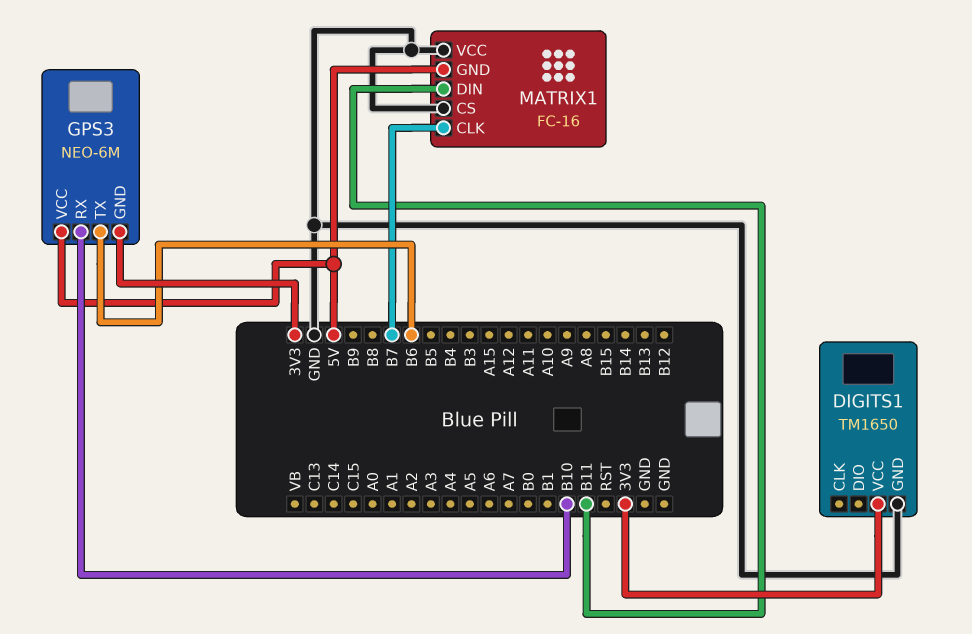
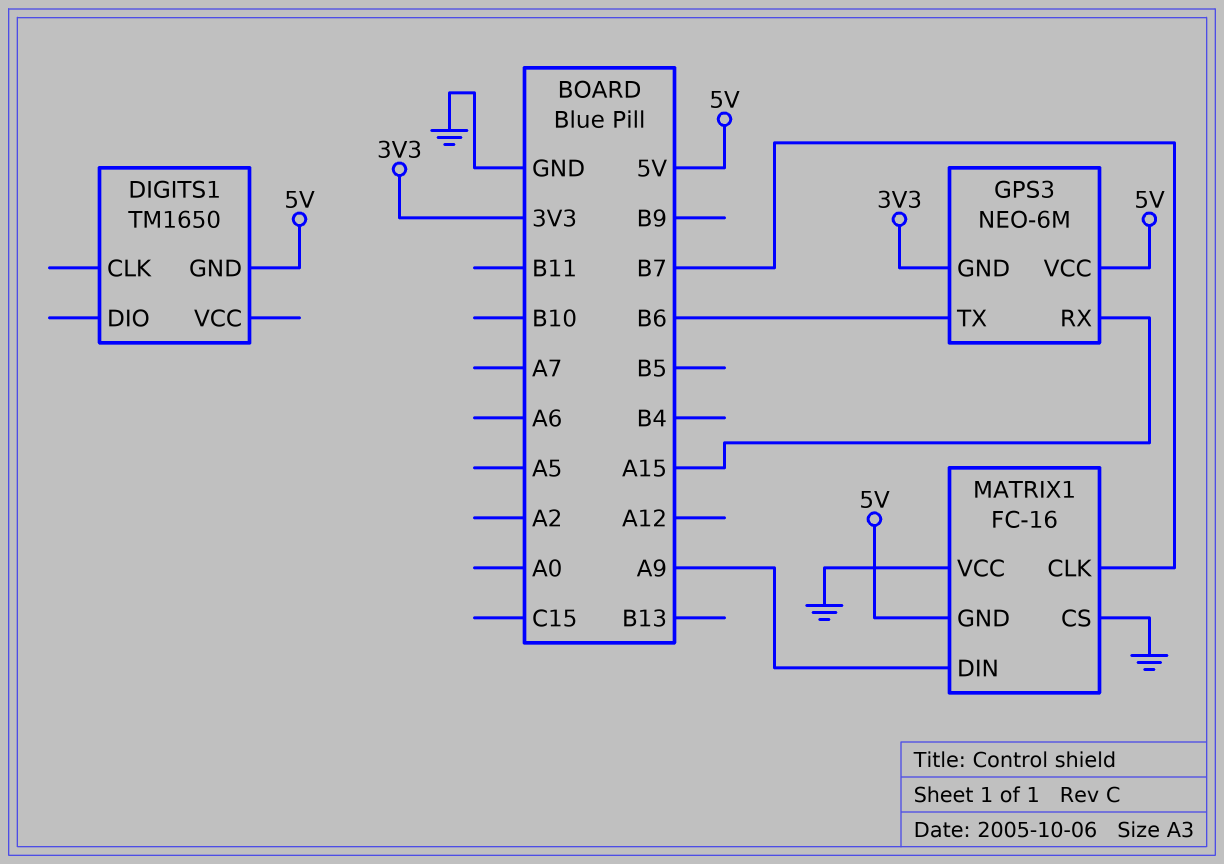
DIGITS1 pin GND: GND -> 5V
DIGITS1 pin VCC: 3V3 -> none
GPS3 pin RX: B10 -> A15
MATRIX1 pin DIN: B11 -> A9

